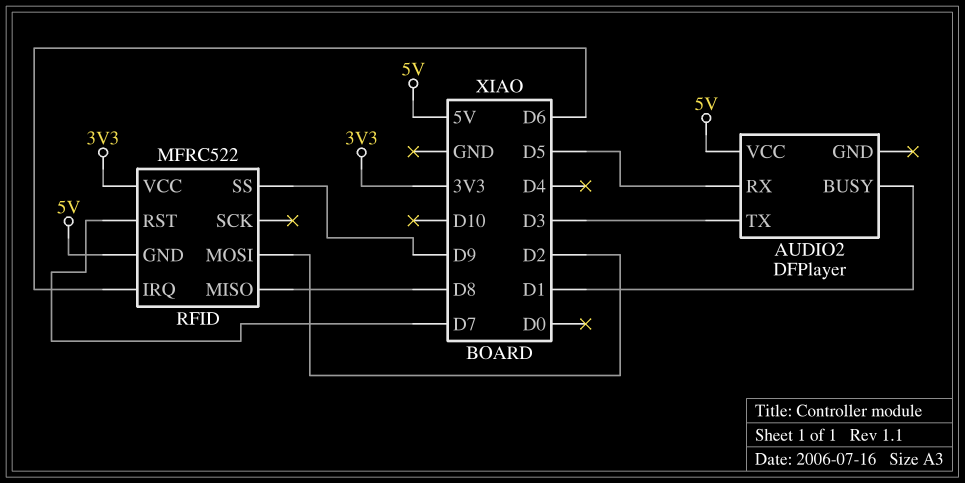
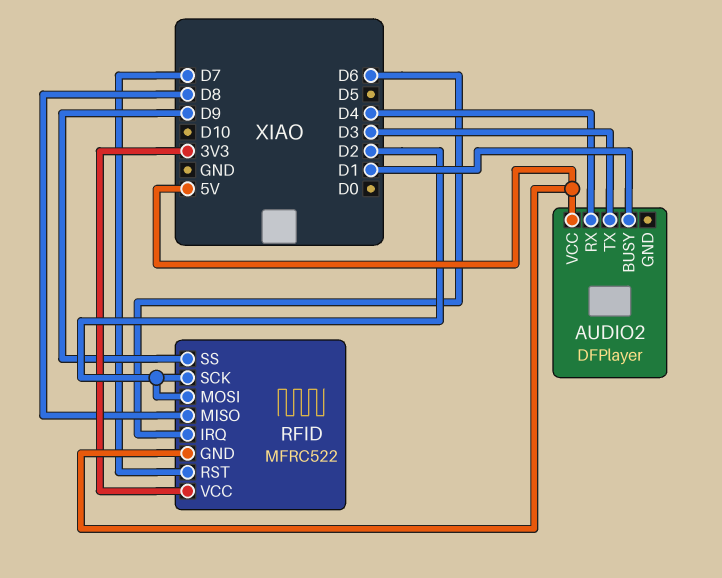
AUDIO2 pin RX: D5 -> D4
RFID pin SCK: none -> D2

